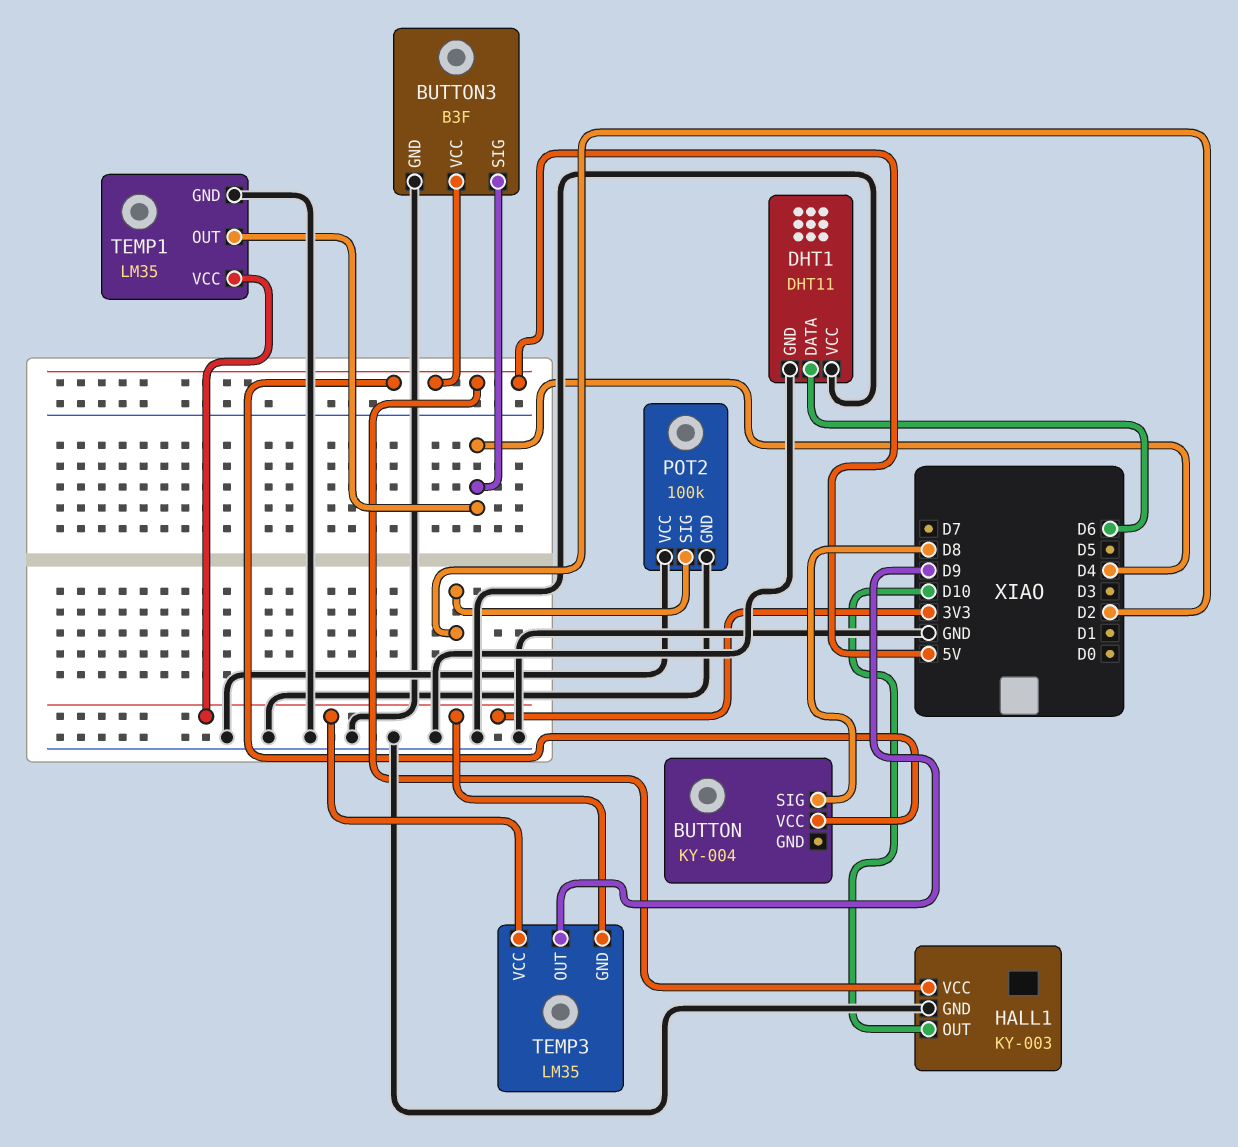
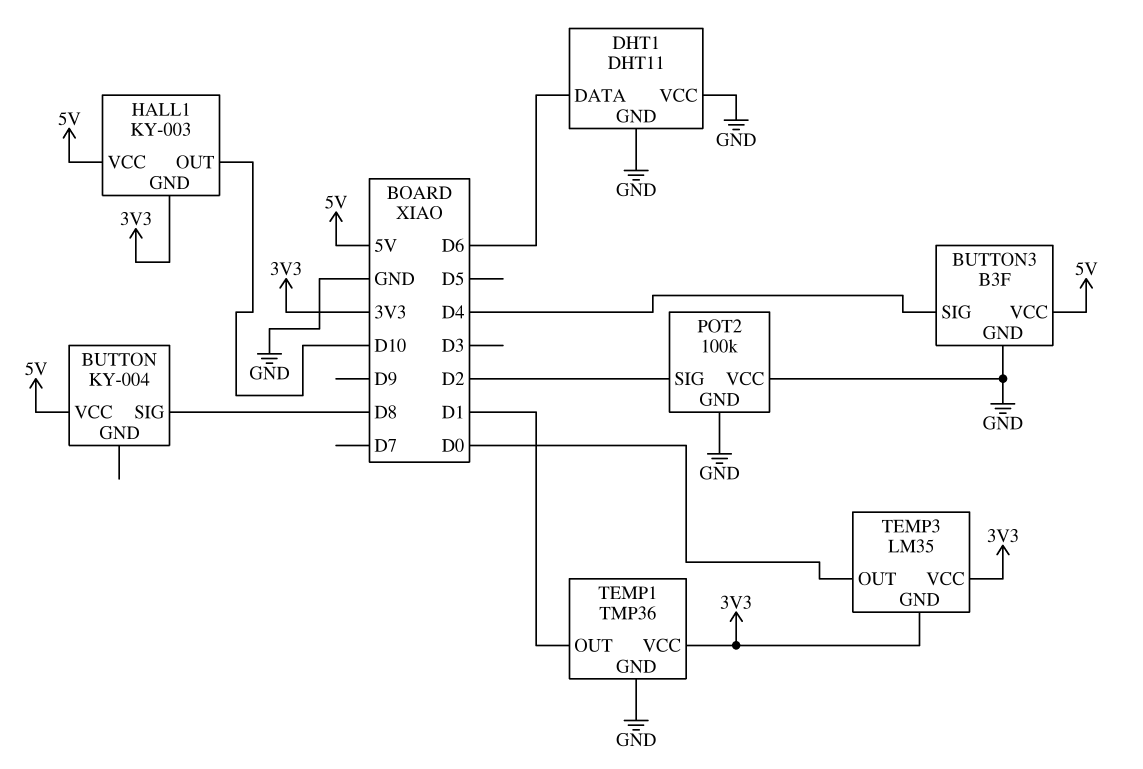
HALL1 pin GND: GND -> 3V3
TEMP1: LM35 -> TMP36
TEMP1 pin OUT: D4 -> D1
TEMP3 pin OUT: D9 -> D0

